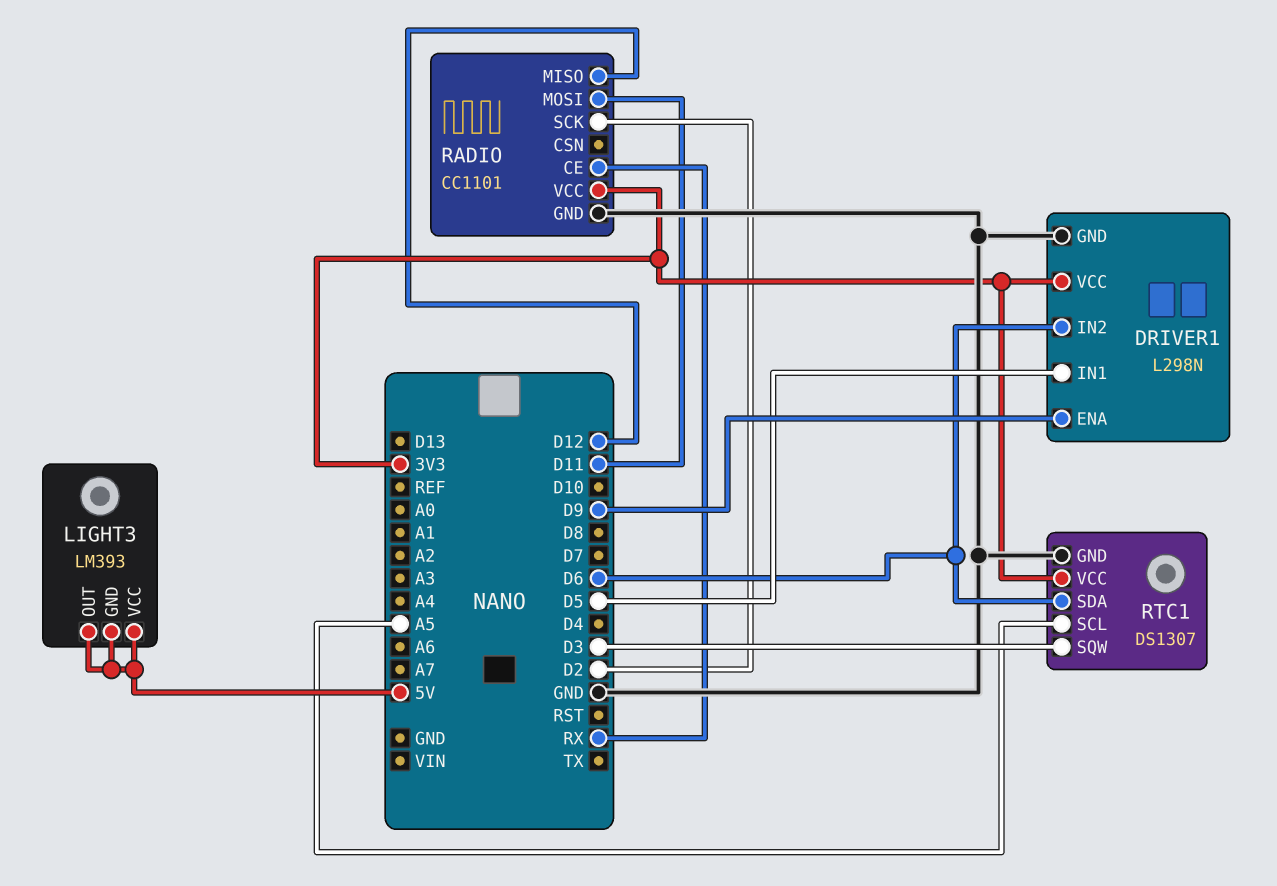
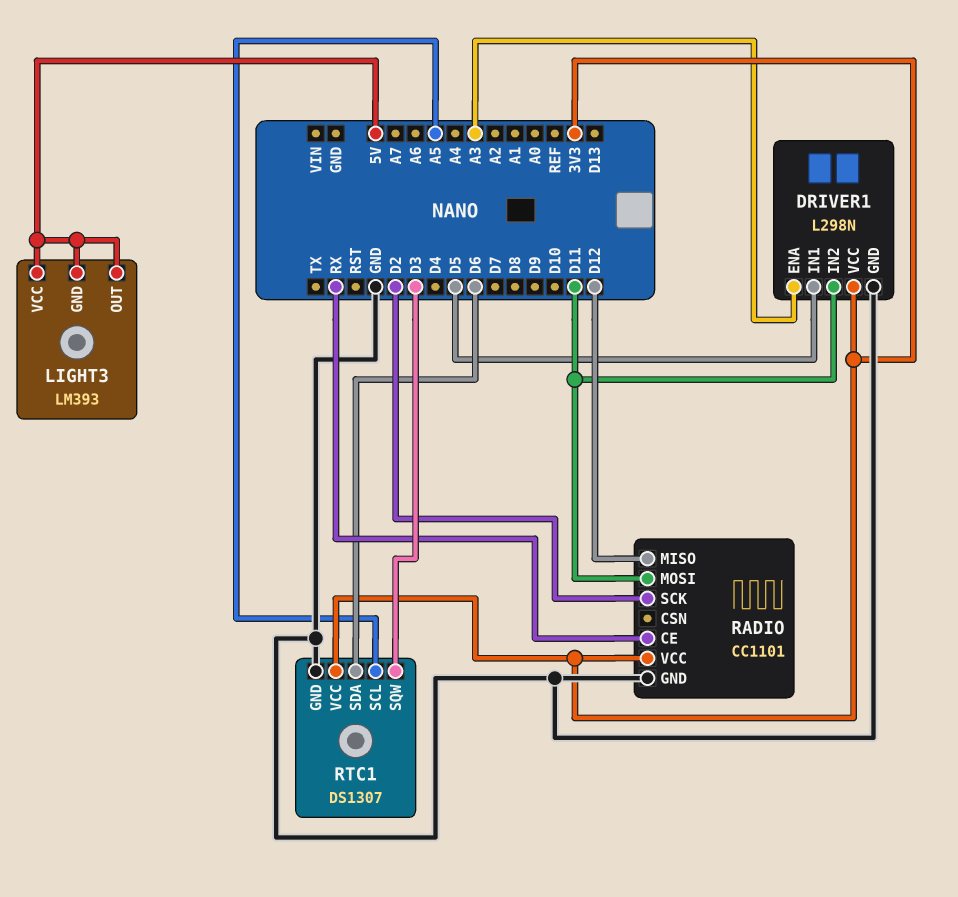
DRIVER1 pin ENA: D9 -> A3
DRIVER1 pin IN2: D6 -> D11

